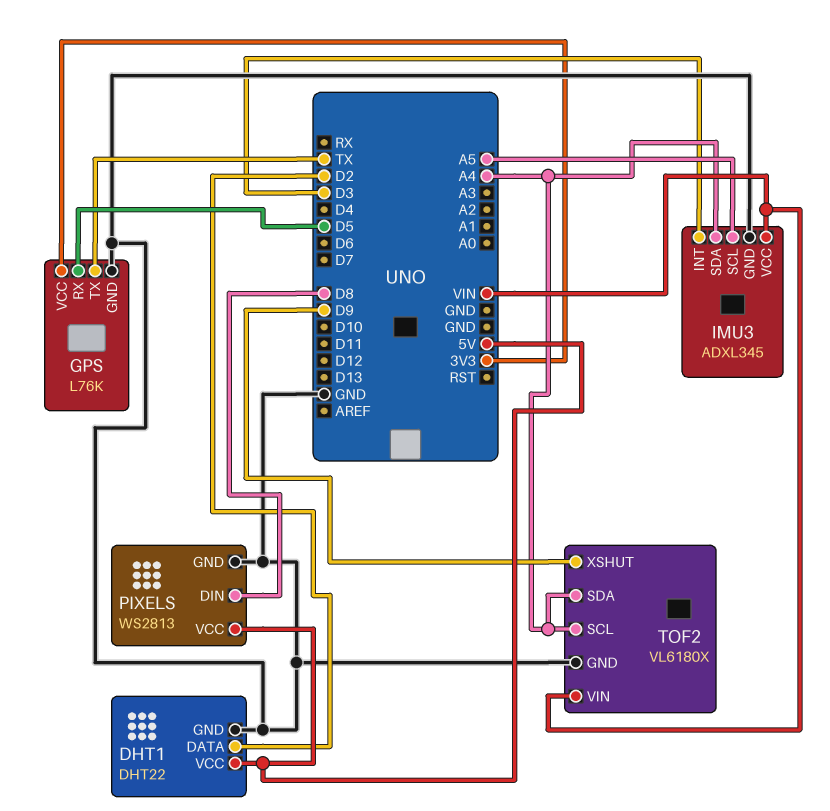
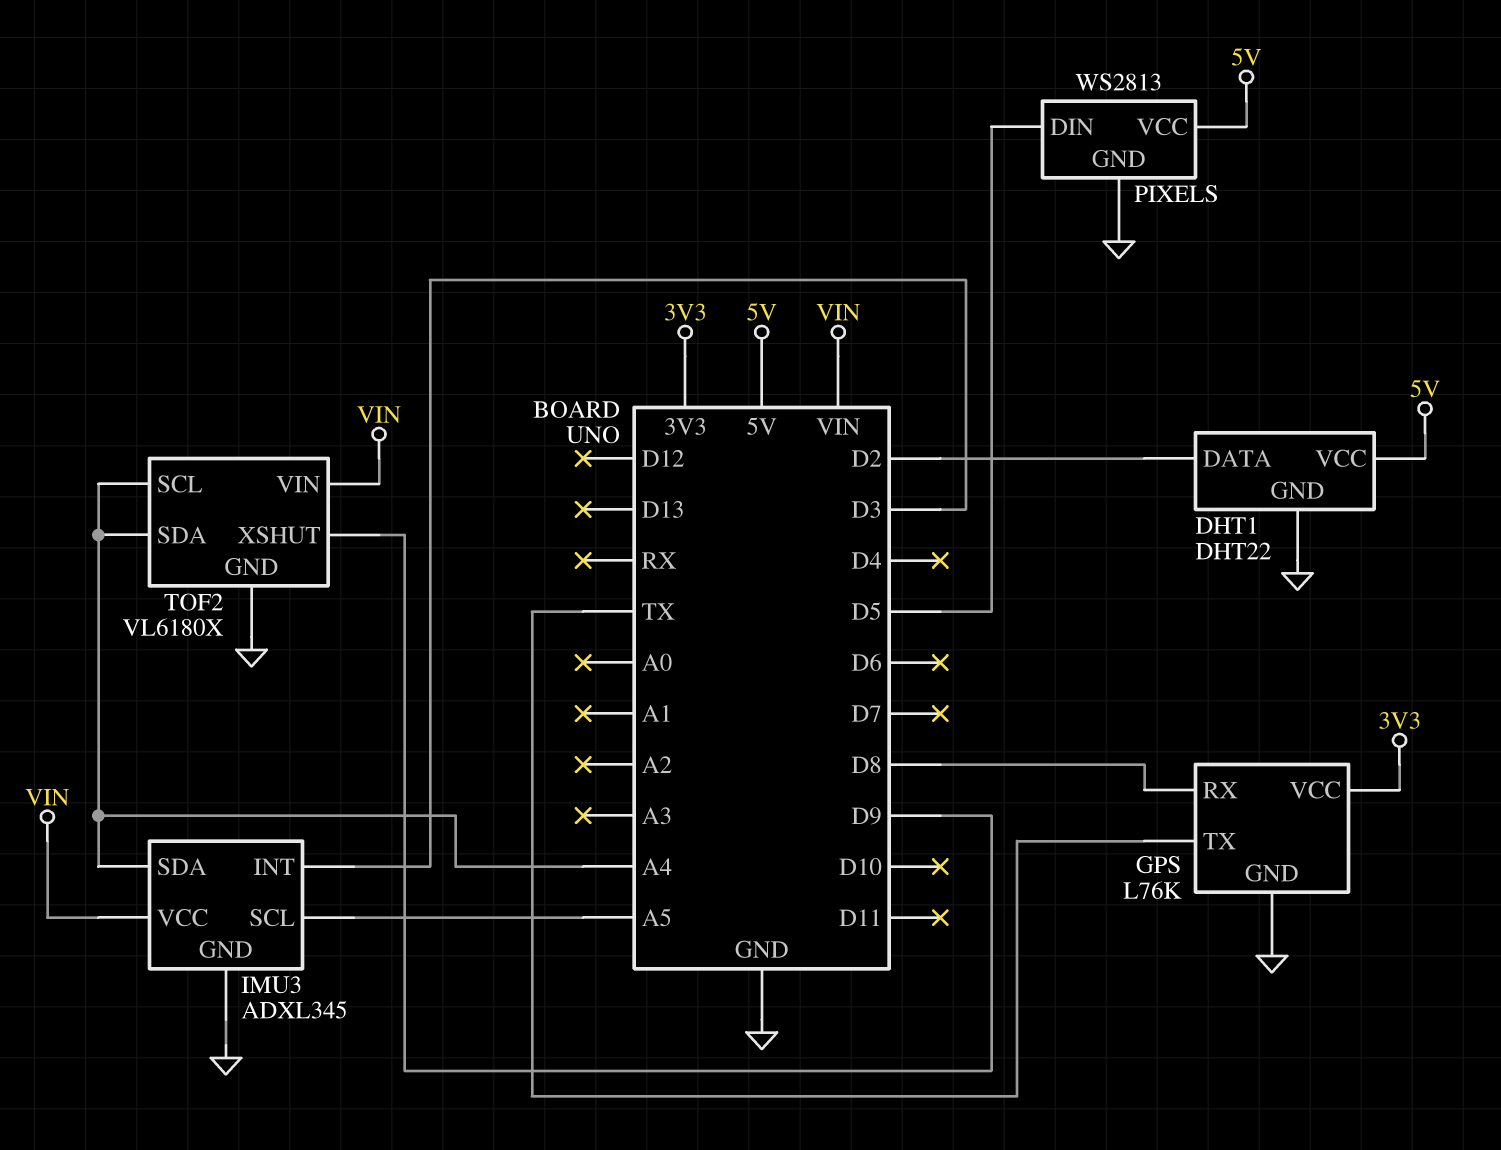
GPS pin RX: D5 -> D8
PIXELS pin DIN: D8 -> D5

